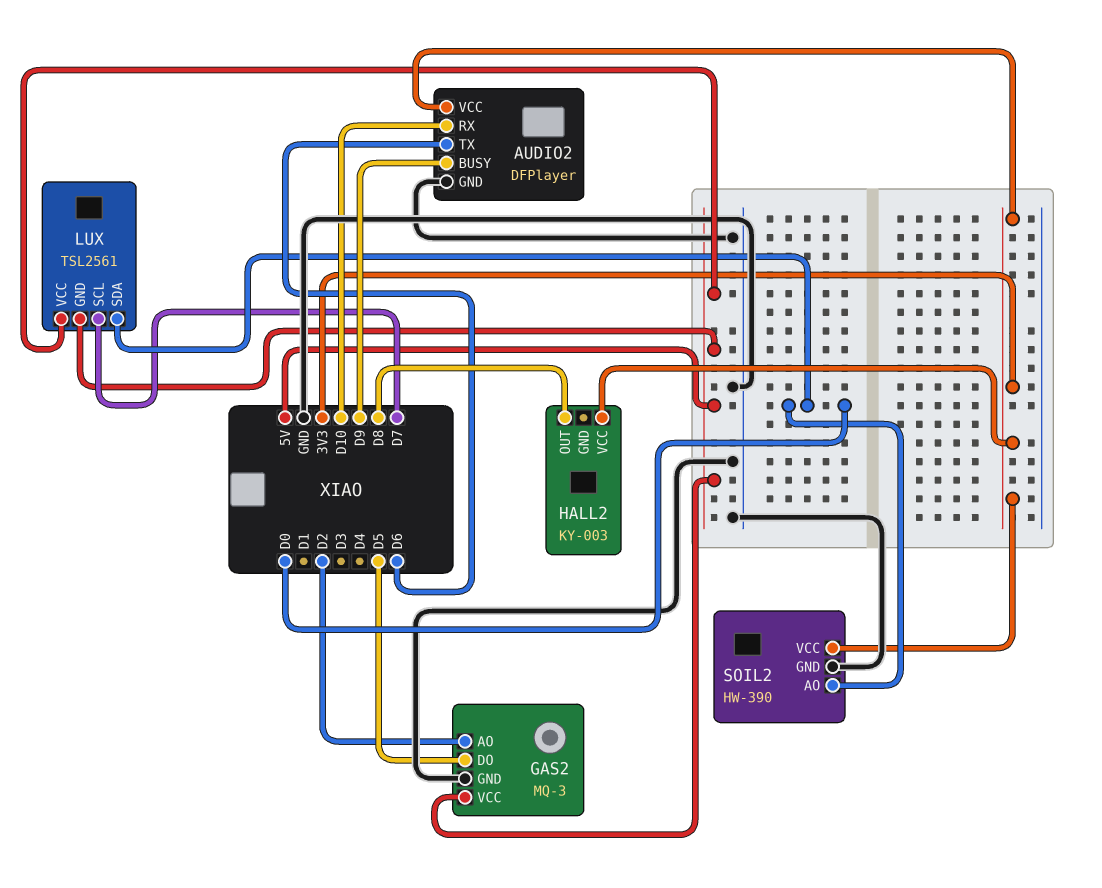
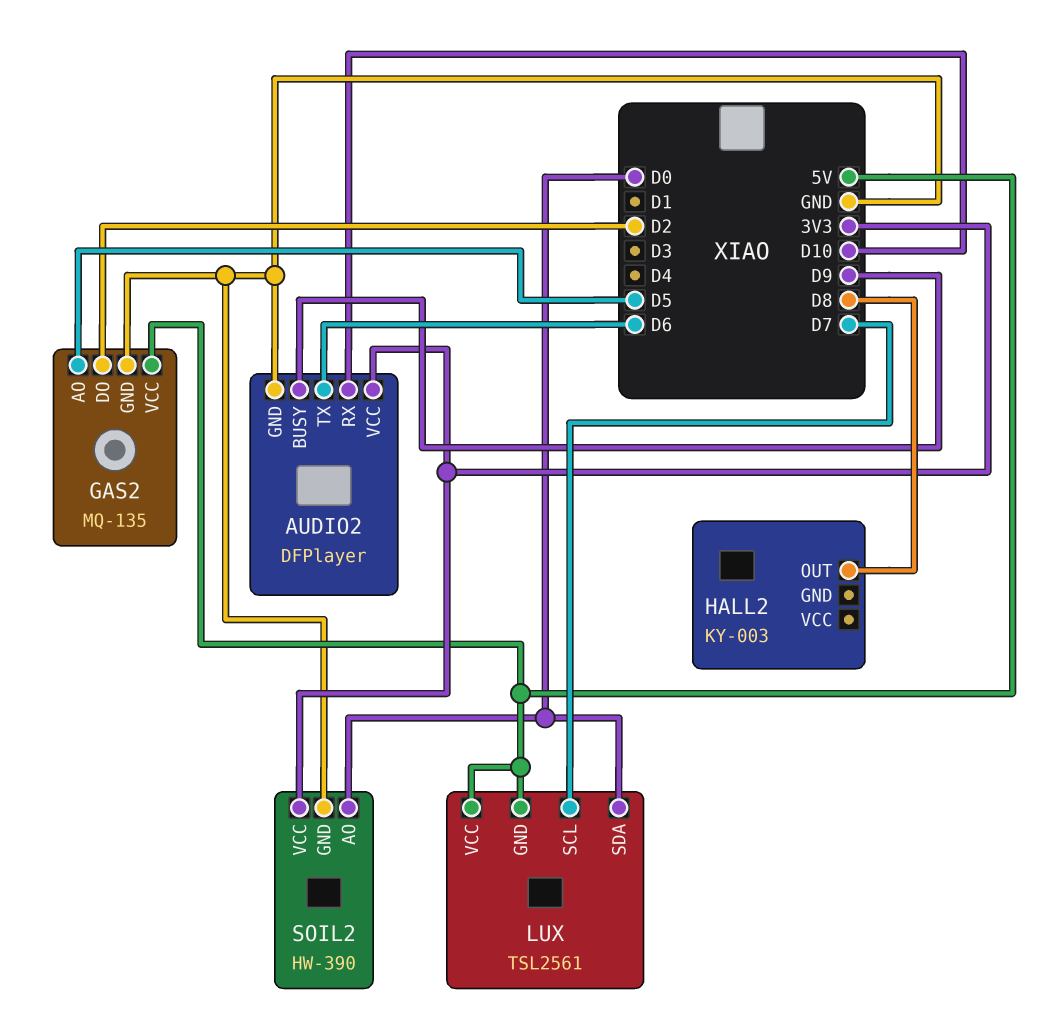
GAS2: MQ-3 -> MQ-135
GAS2 pin AO: D2 -> D5
GAS2 pin DO: D5 -> D2
HALL2 pin VCC: 3V3 -> none

